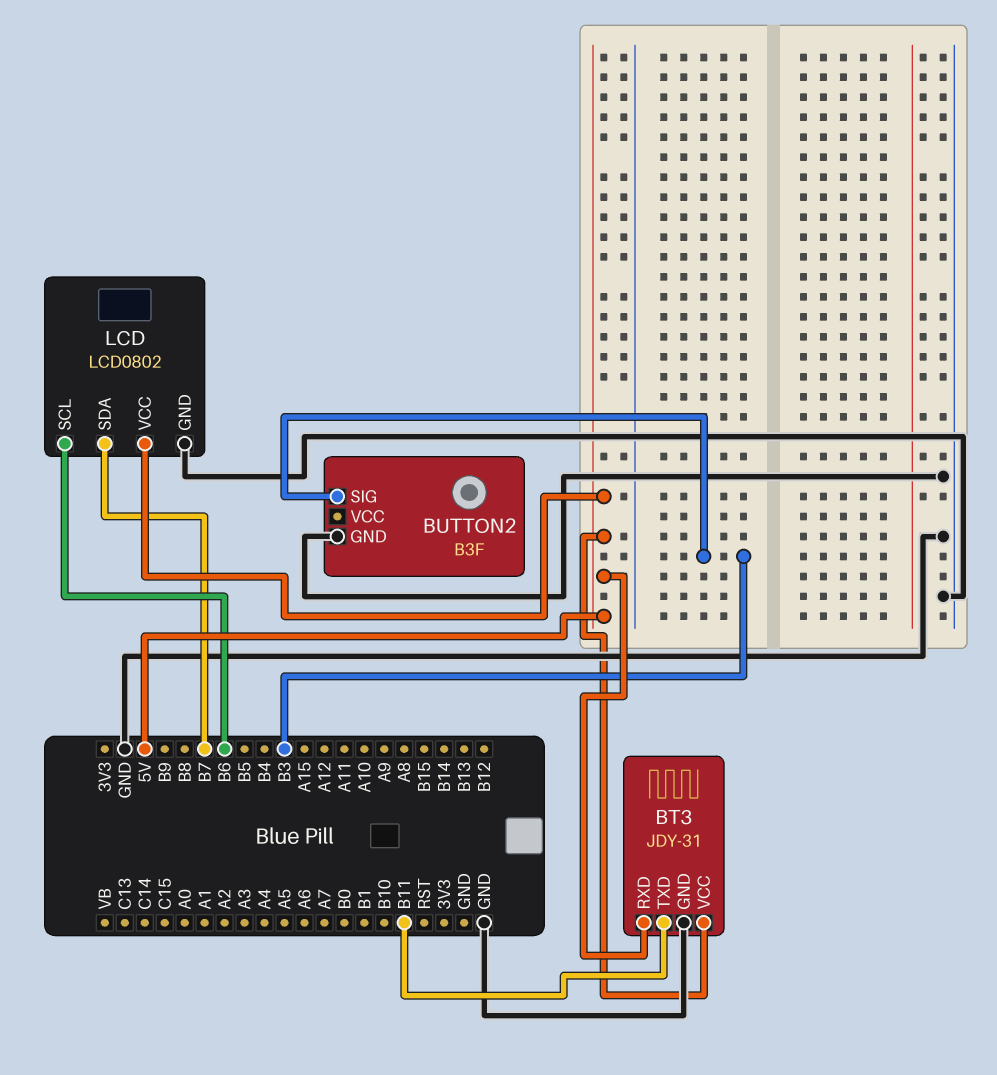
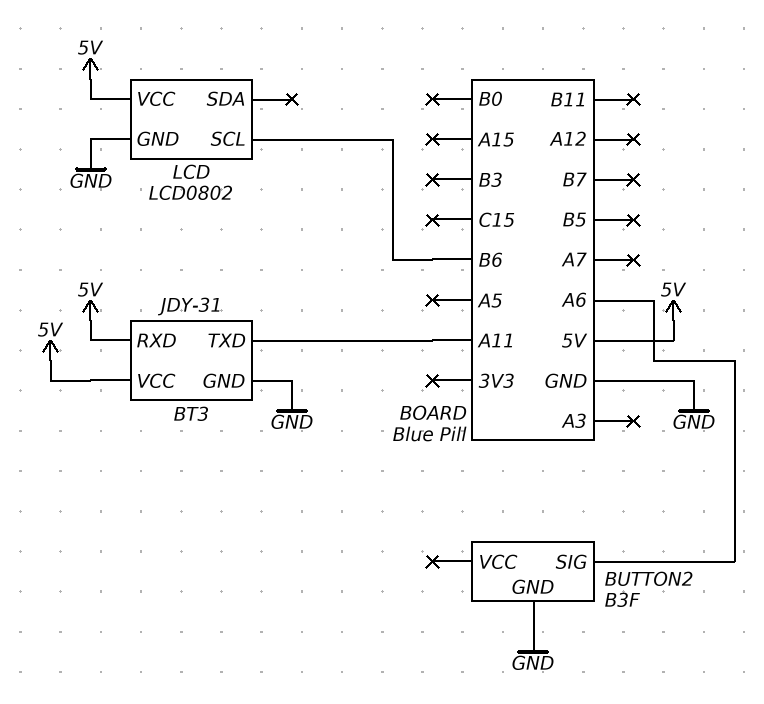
BT3 pin TXD: B11 -> A11
BUTTON2 pin SIG: B3 -> A6
LCD pin SDA: B7 -> none

